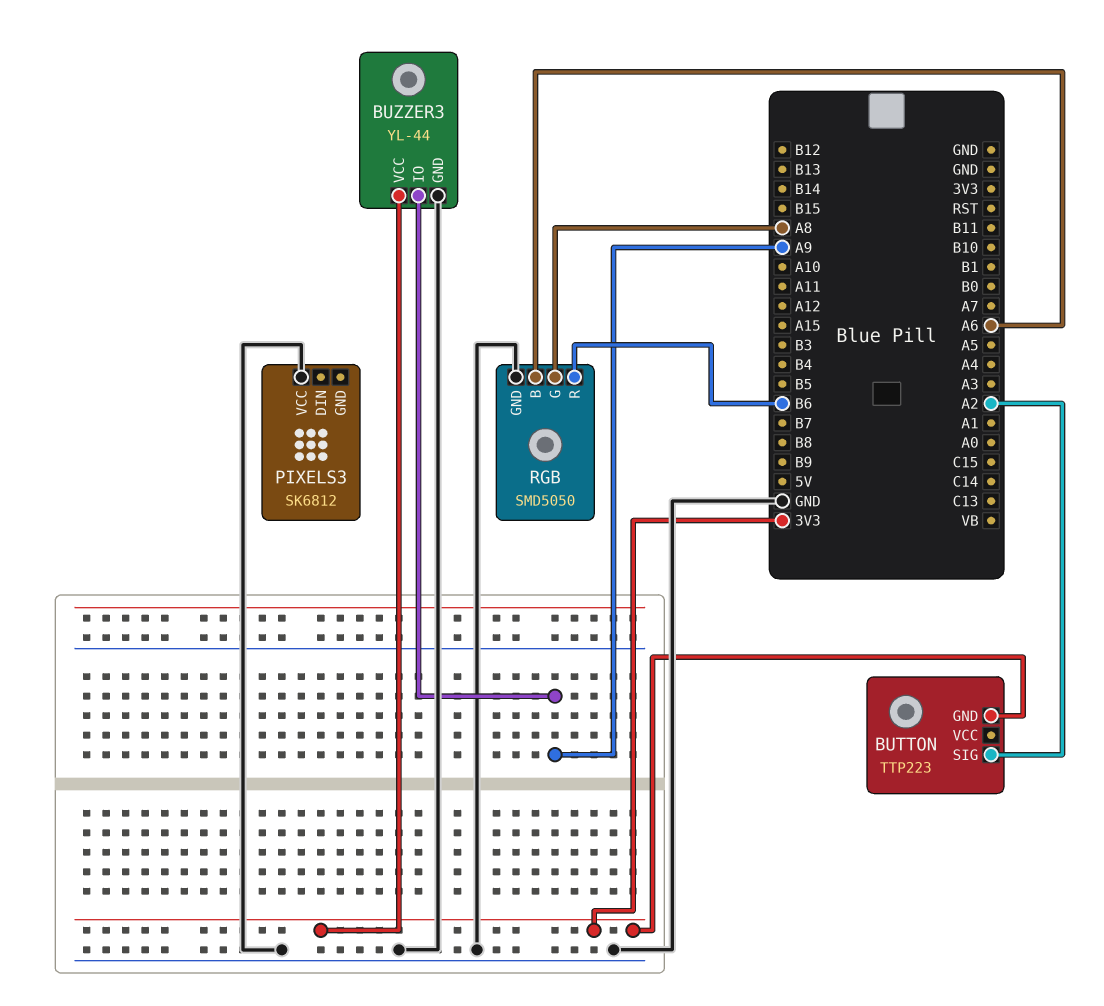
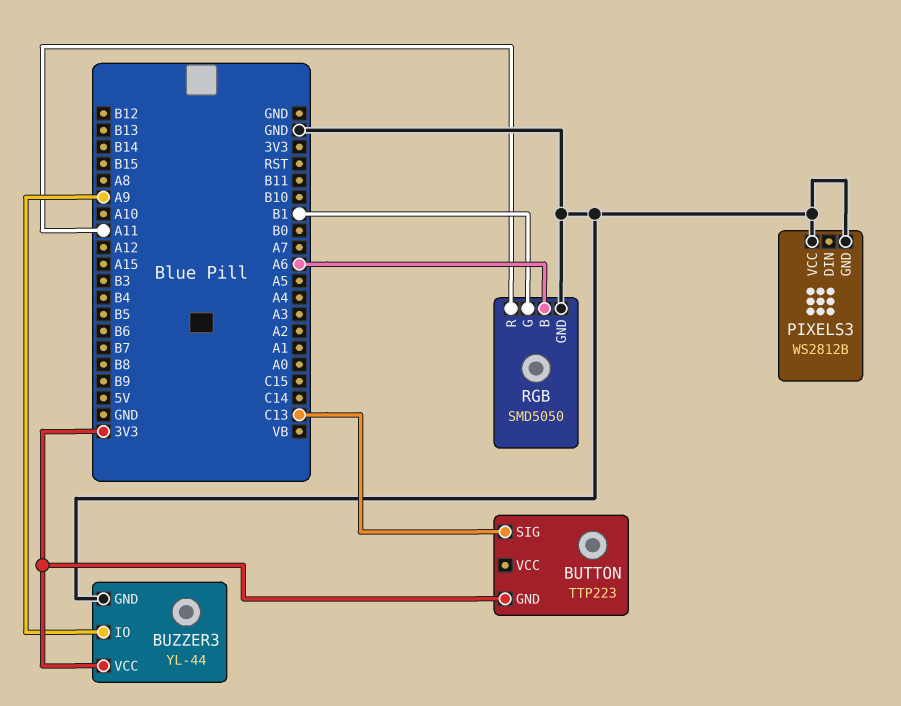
BUTTON pin SIG: A2 -> C13
PIXELS3: SK6812 -> WS2812B
PIXELS3 pin GND: none -> GND
RGB pin G: A8 -> B1
RGB pin R: B6 -> A11

